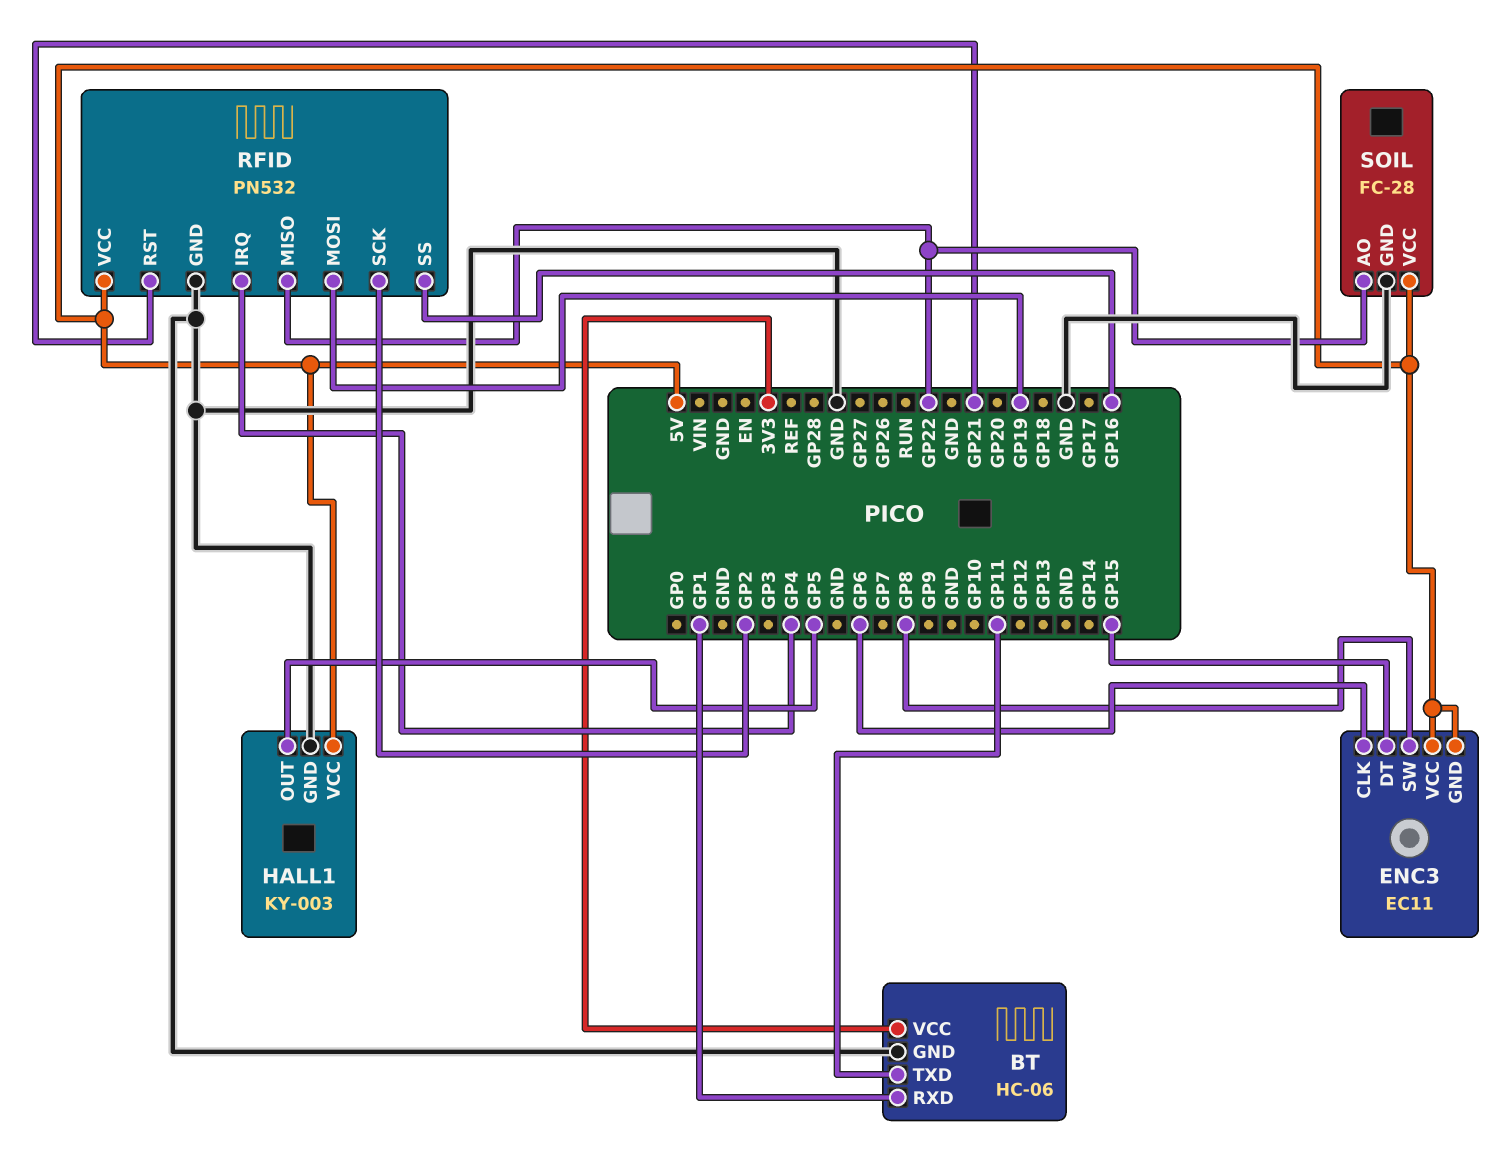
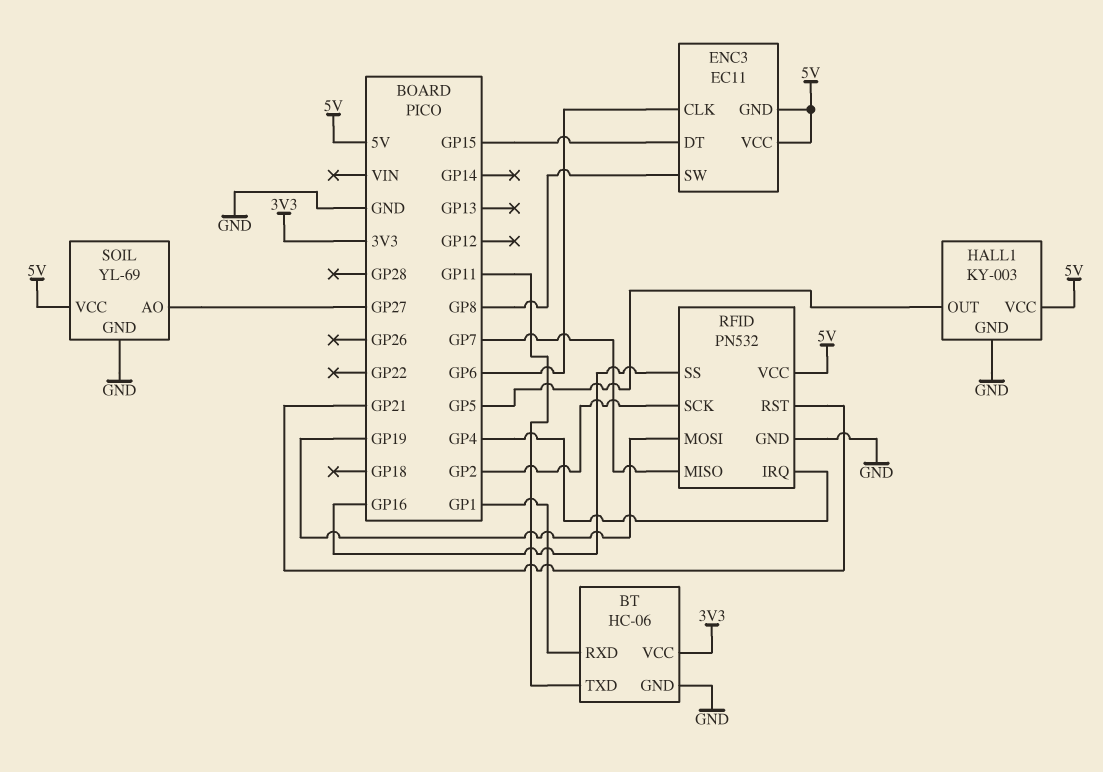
RFID pin MISO: GP22 -> GP7
SOIL: FC-28 -> YL-69
SOIL pin AO: GP22 -> GP27

